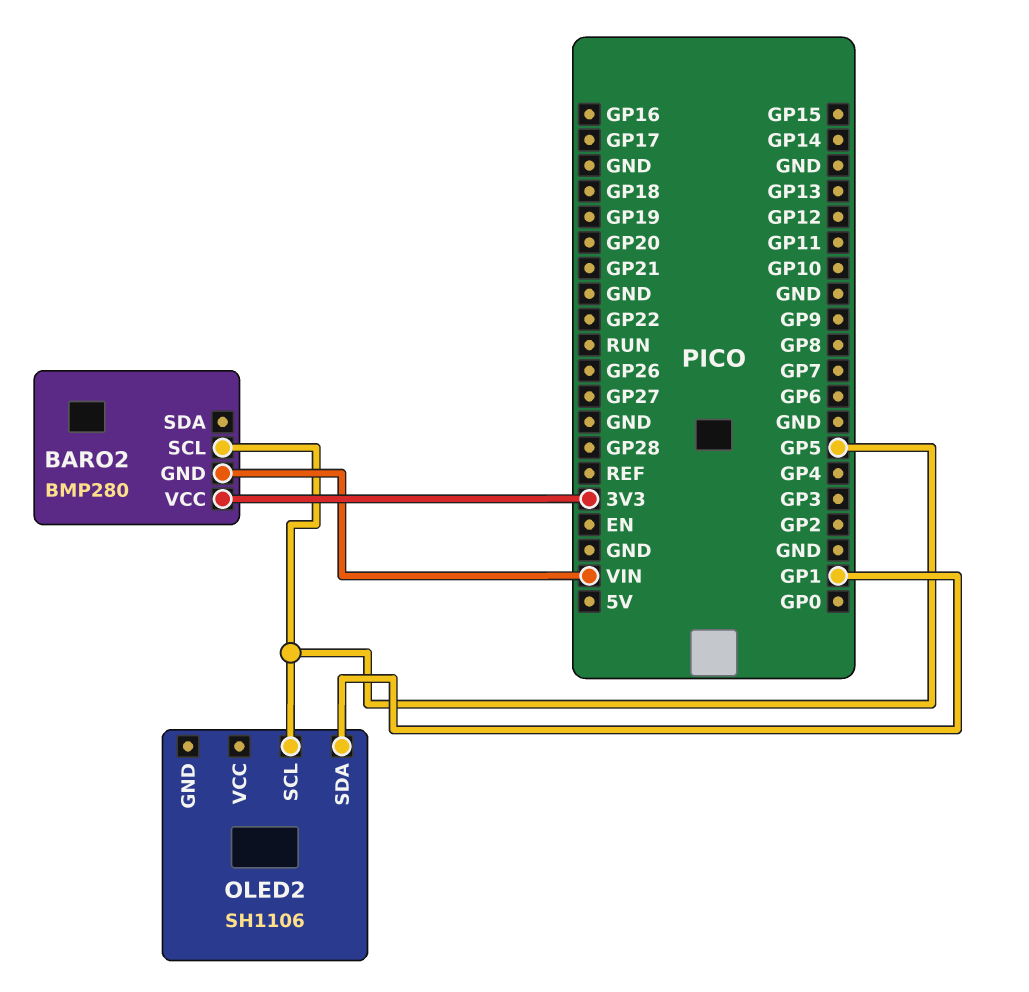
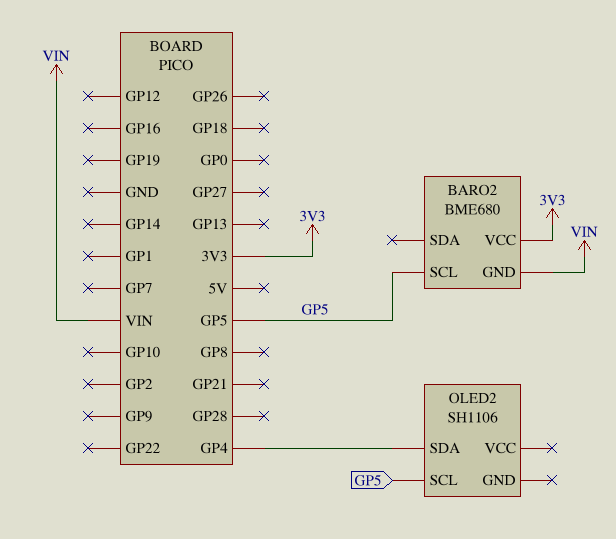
BARO2: BMP280 -> BME680
OLED2 pin SDA: GP1 -> GP4

